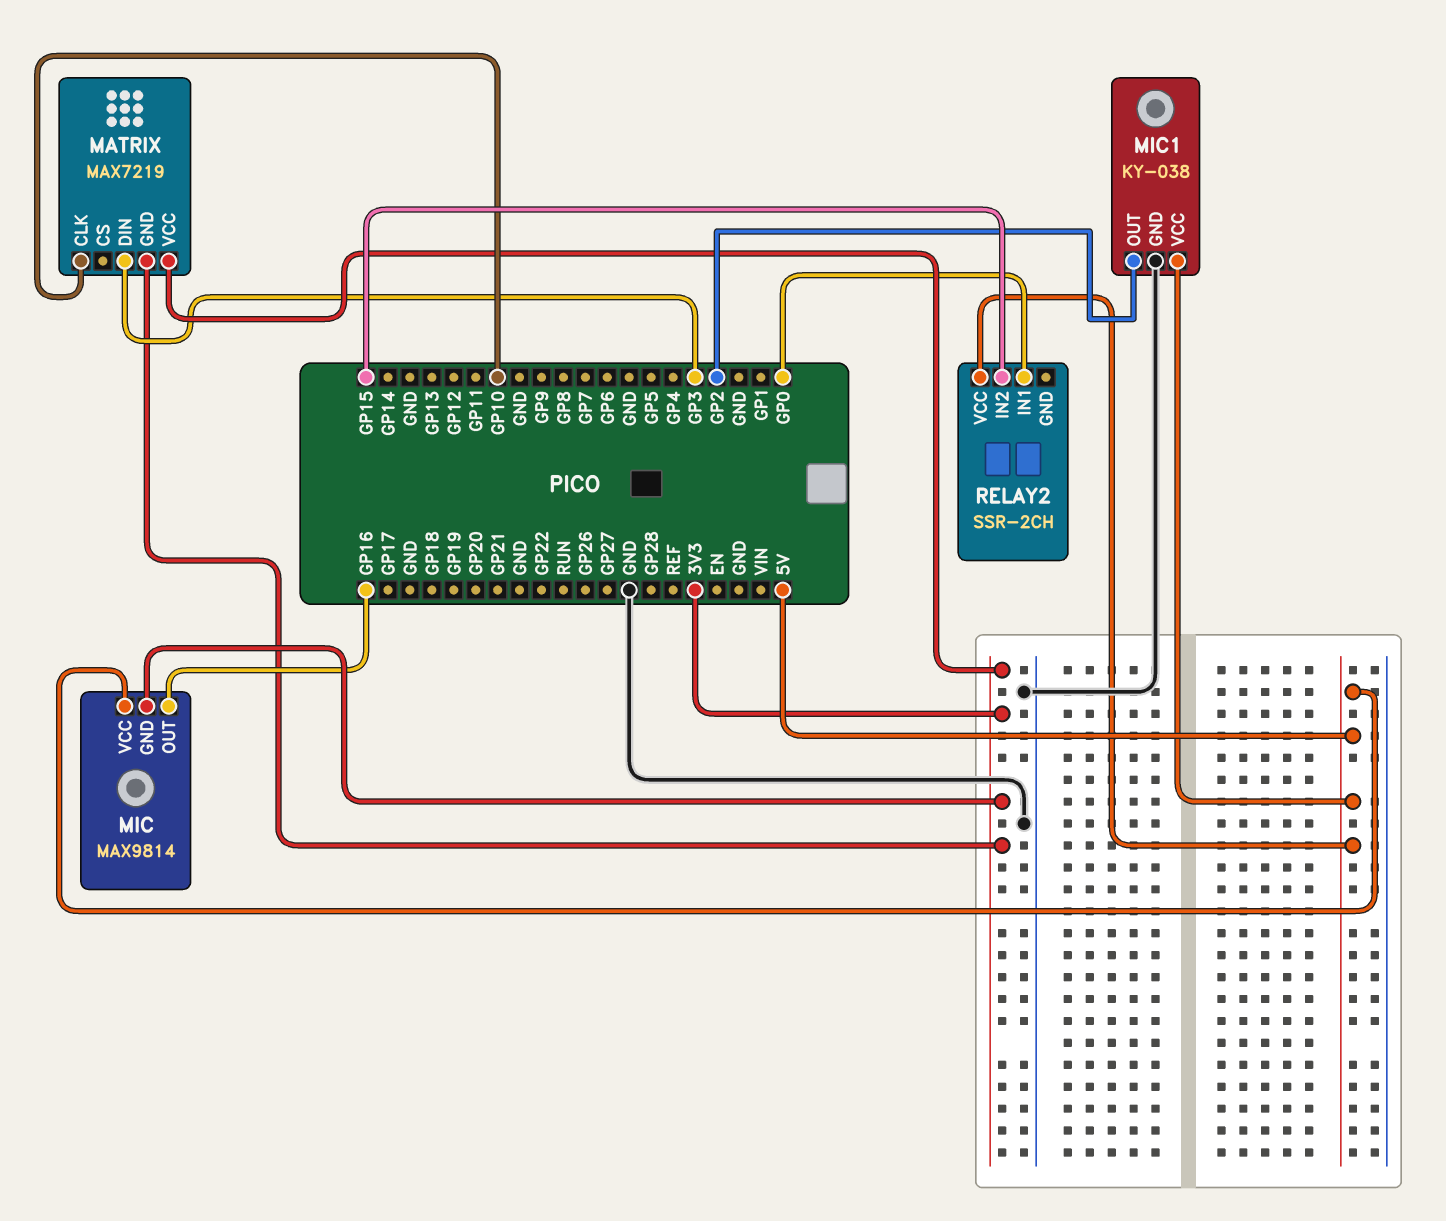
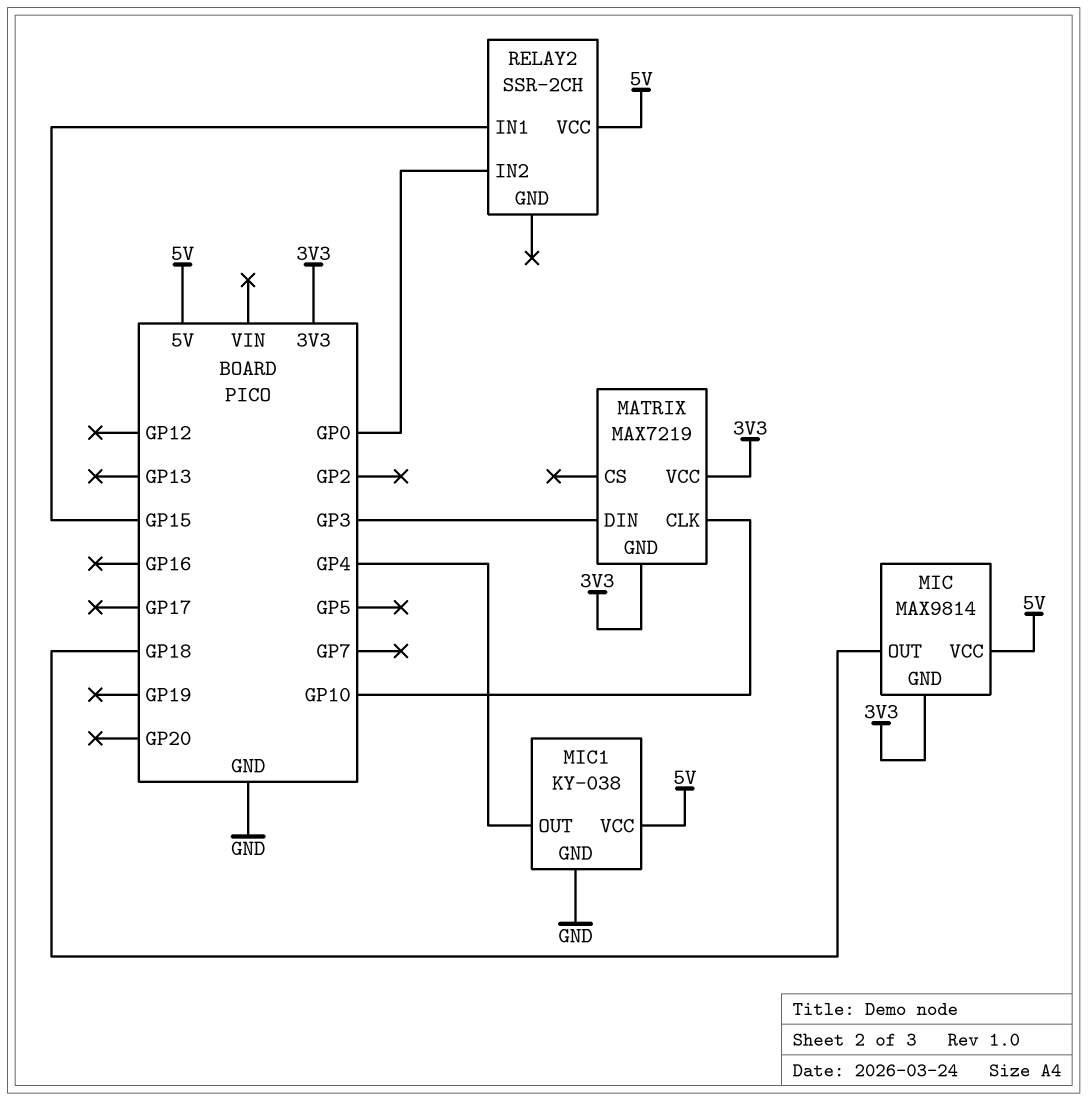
MIC pin OUT: GP16 -> GP18
MIC1 pin OUT: GP2 -> GP4
RELAY2 pin IN1: GP0 -> GP15
RELAY2 pin IN2: GP15 -> GP0

